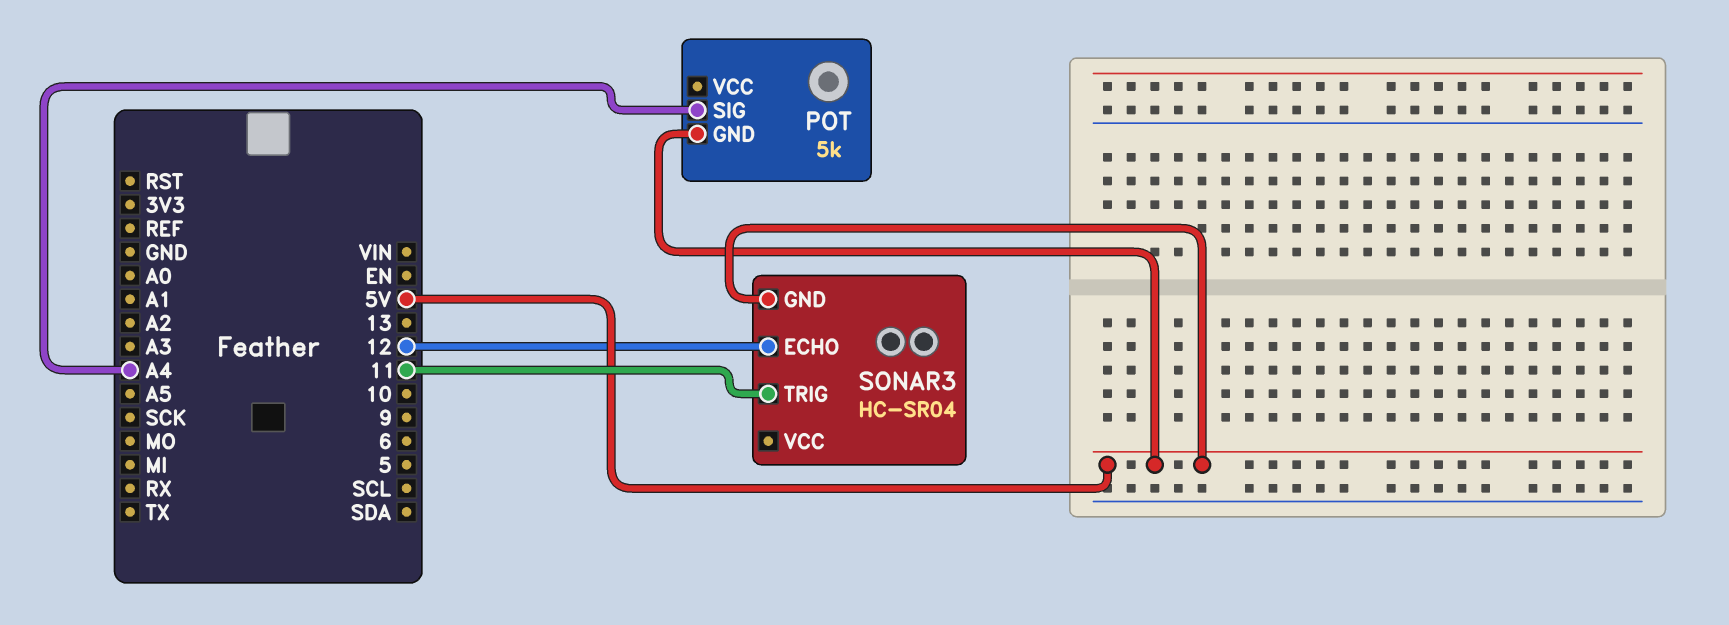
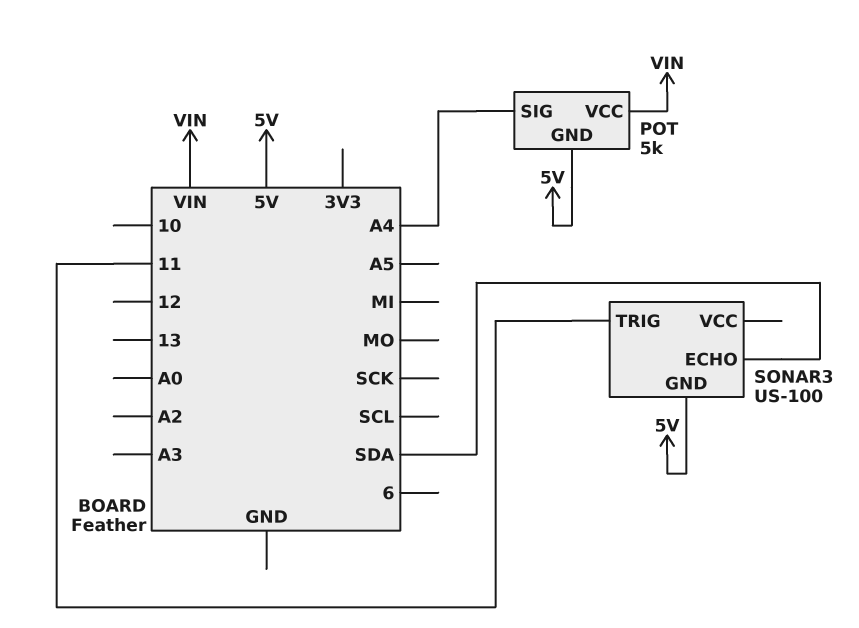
POT pin VCC: none -> VIN
SONAR3: HC-SR04 -> US-100
SONAR3 pin ECHO: 12 -> SDA

